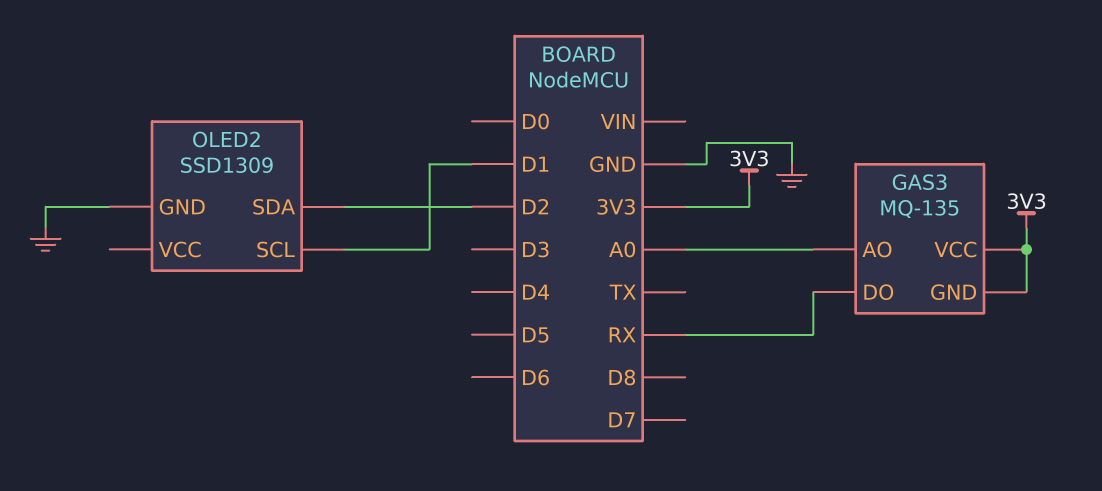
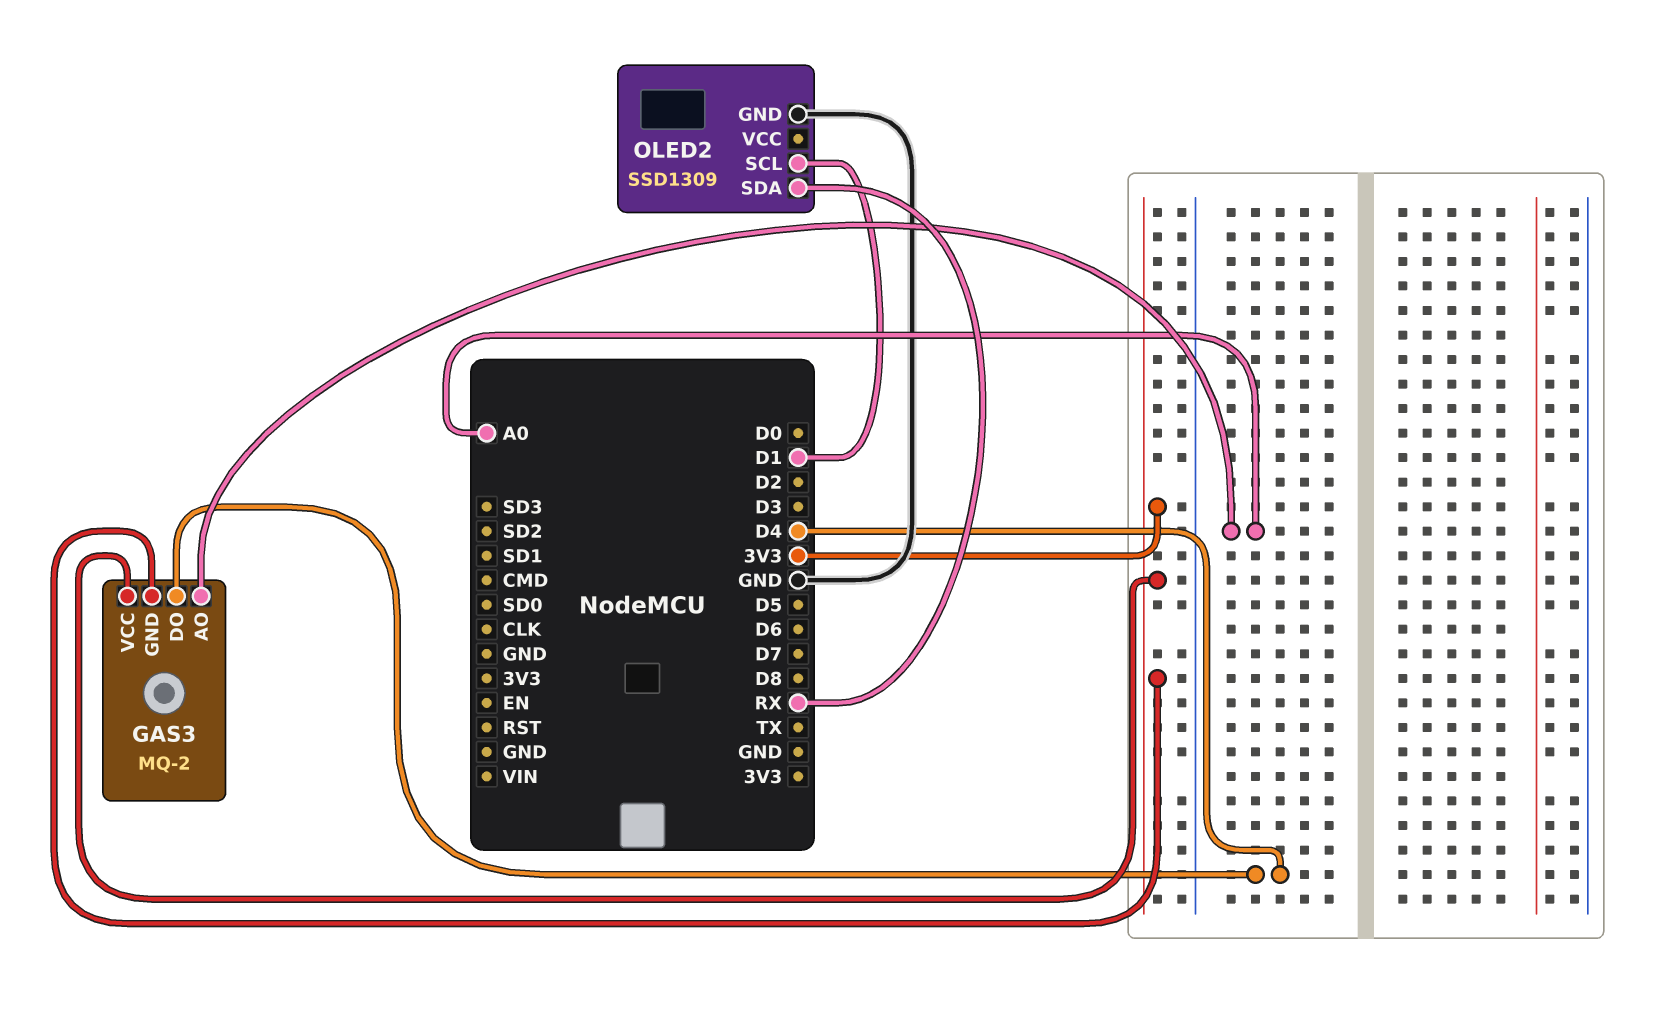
GAS3: MQ-135 -> MQ-2
GAS3 pin DO: RX -> D4
OLED2 pin SDA: D2 -> RX

